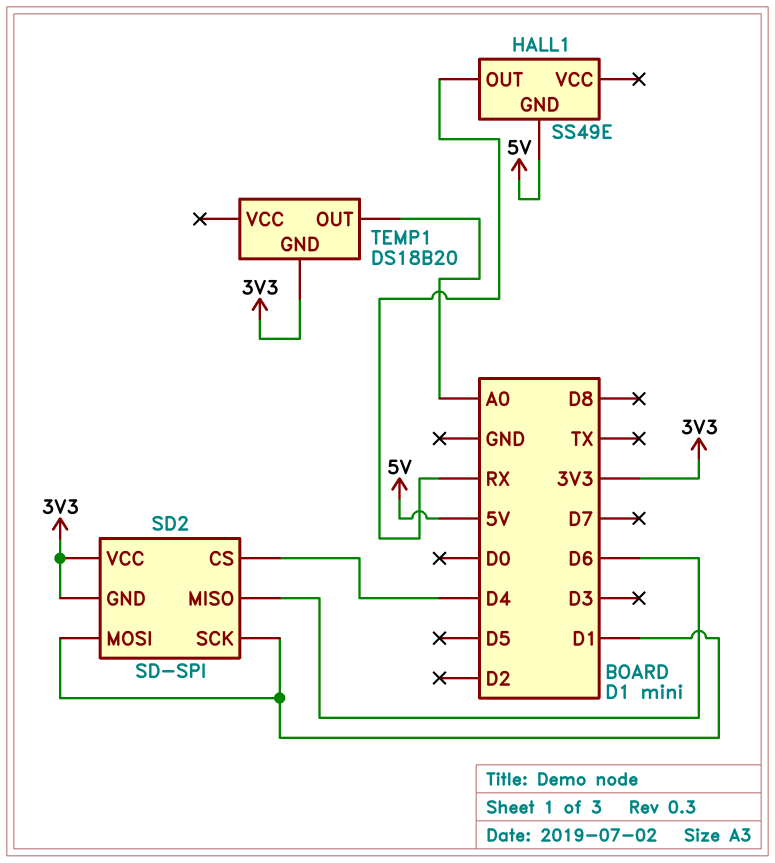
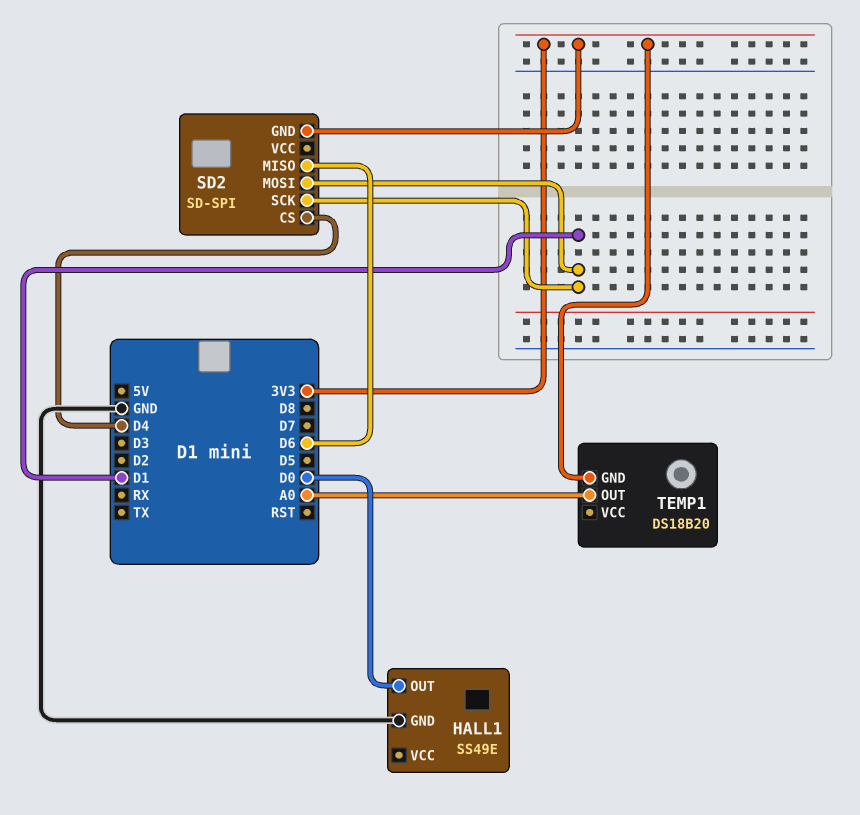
HALL1 pin GND: 5V -> GND
HALL1 pin OUT: RX -> D0
SD2 pin VCC: 3V3 -> none

